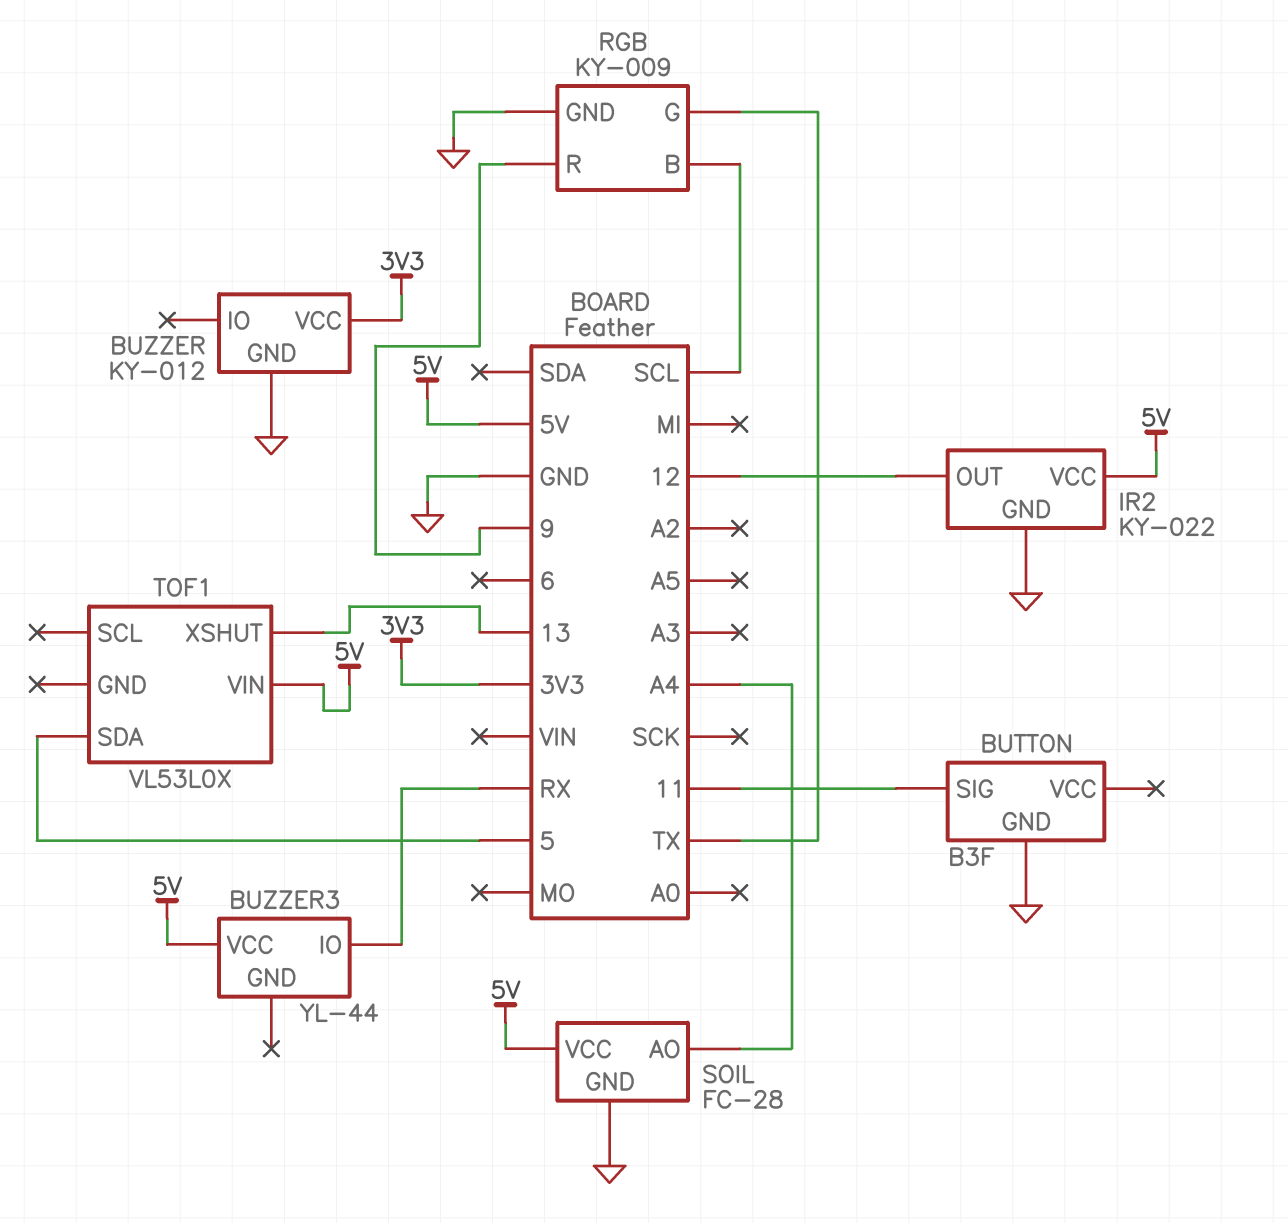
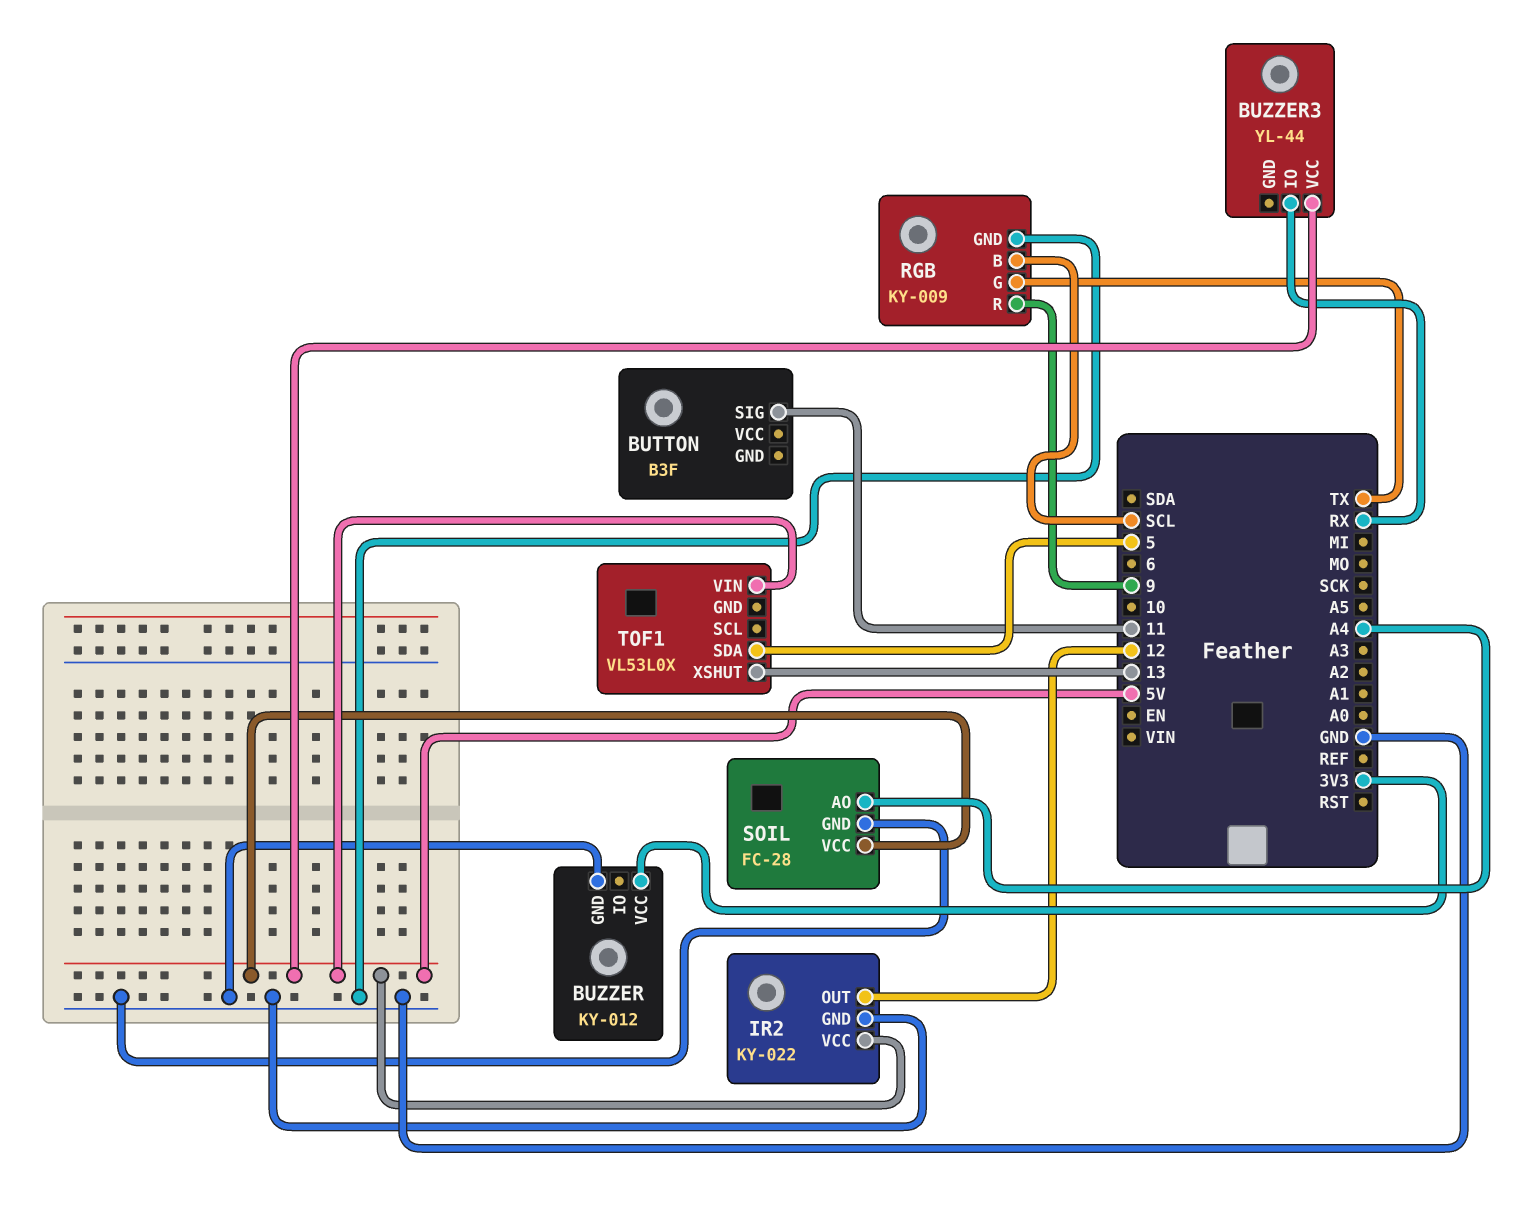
BUTTON pin GND: GND -> none

